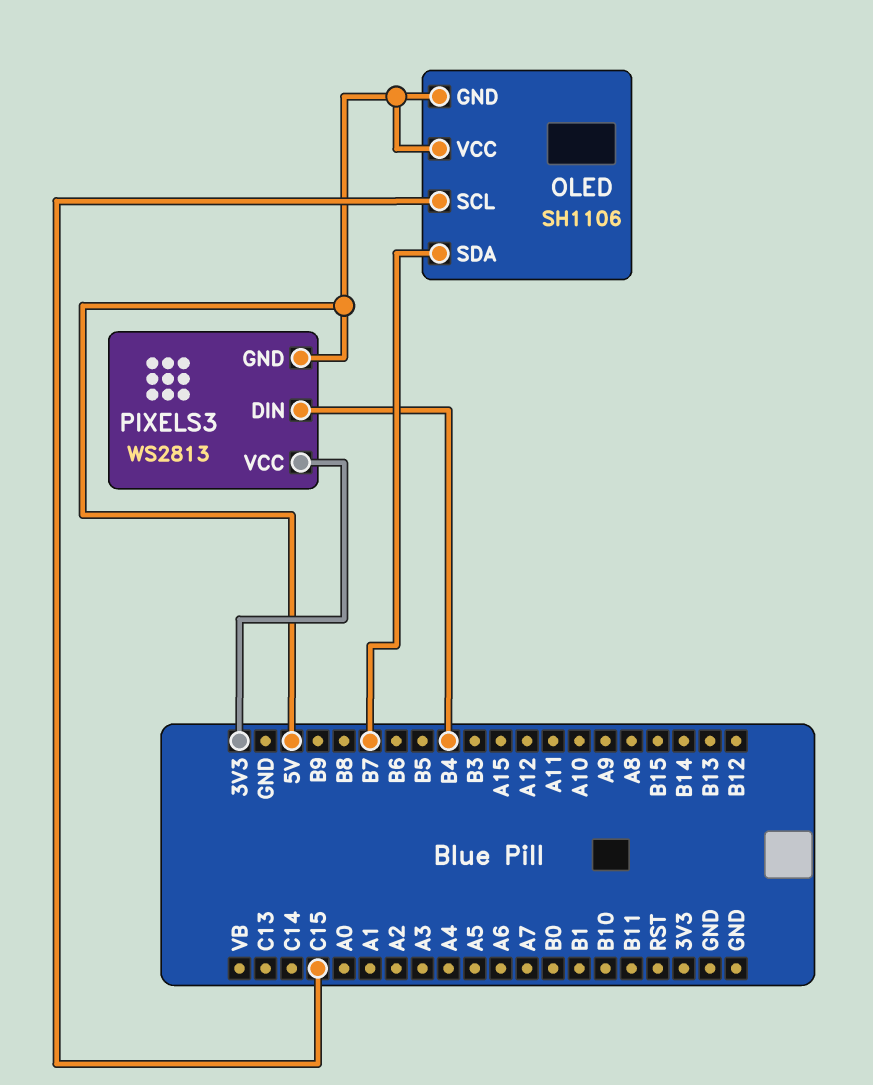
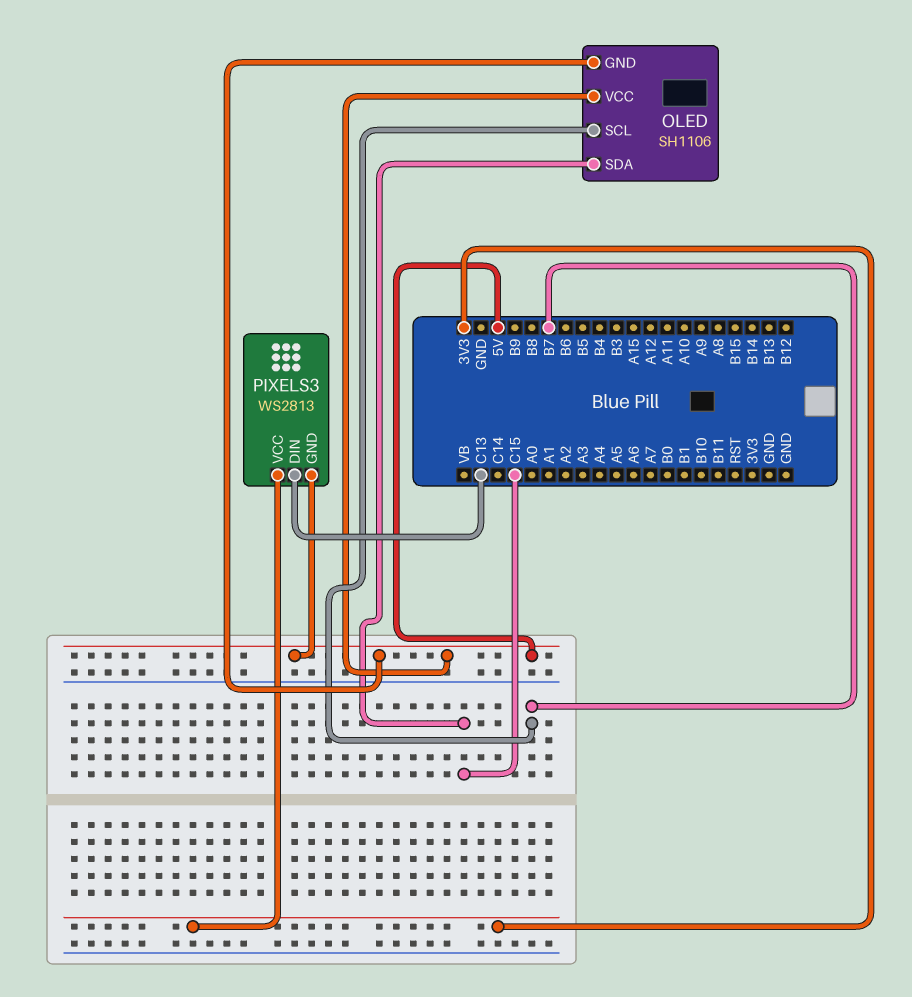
OLED pin SCL: C15 -> B7
OLED pin SDA: B7 -> C15
PIXELS3 pin DIN: B4 -> C13

